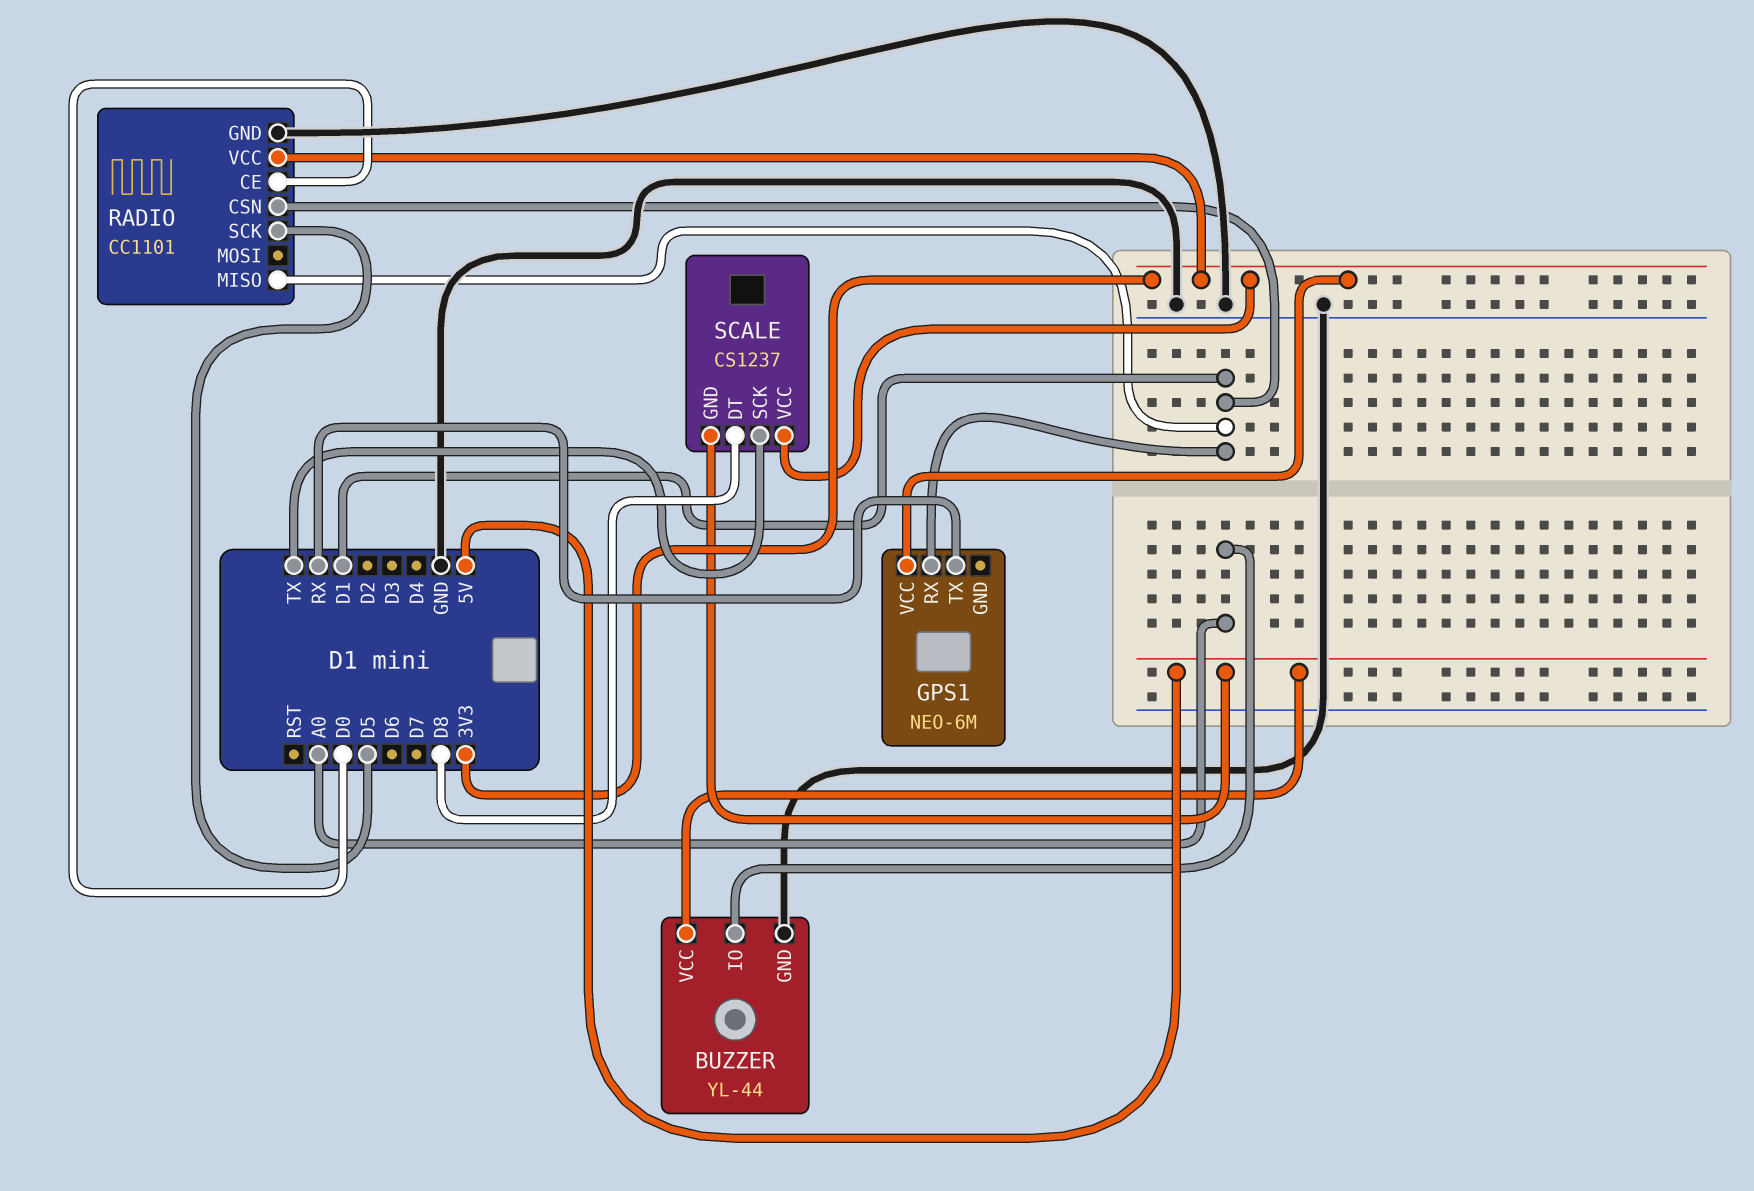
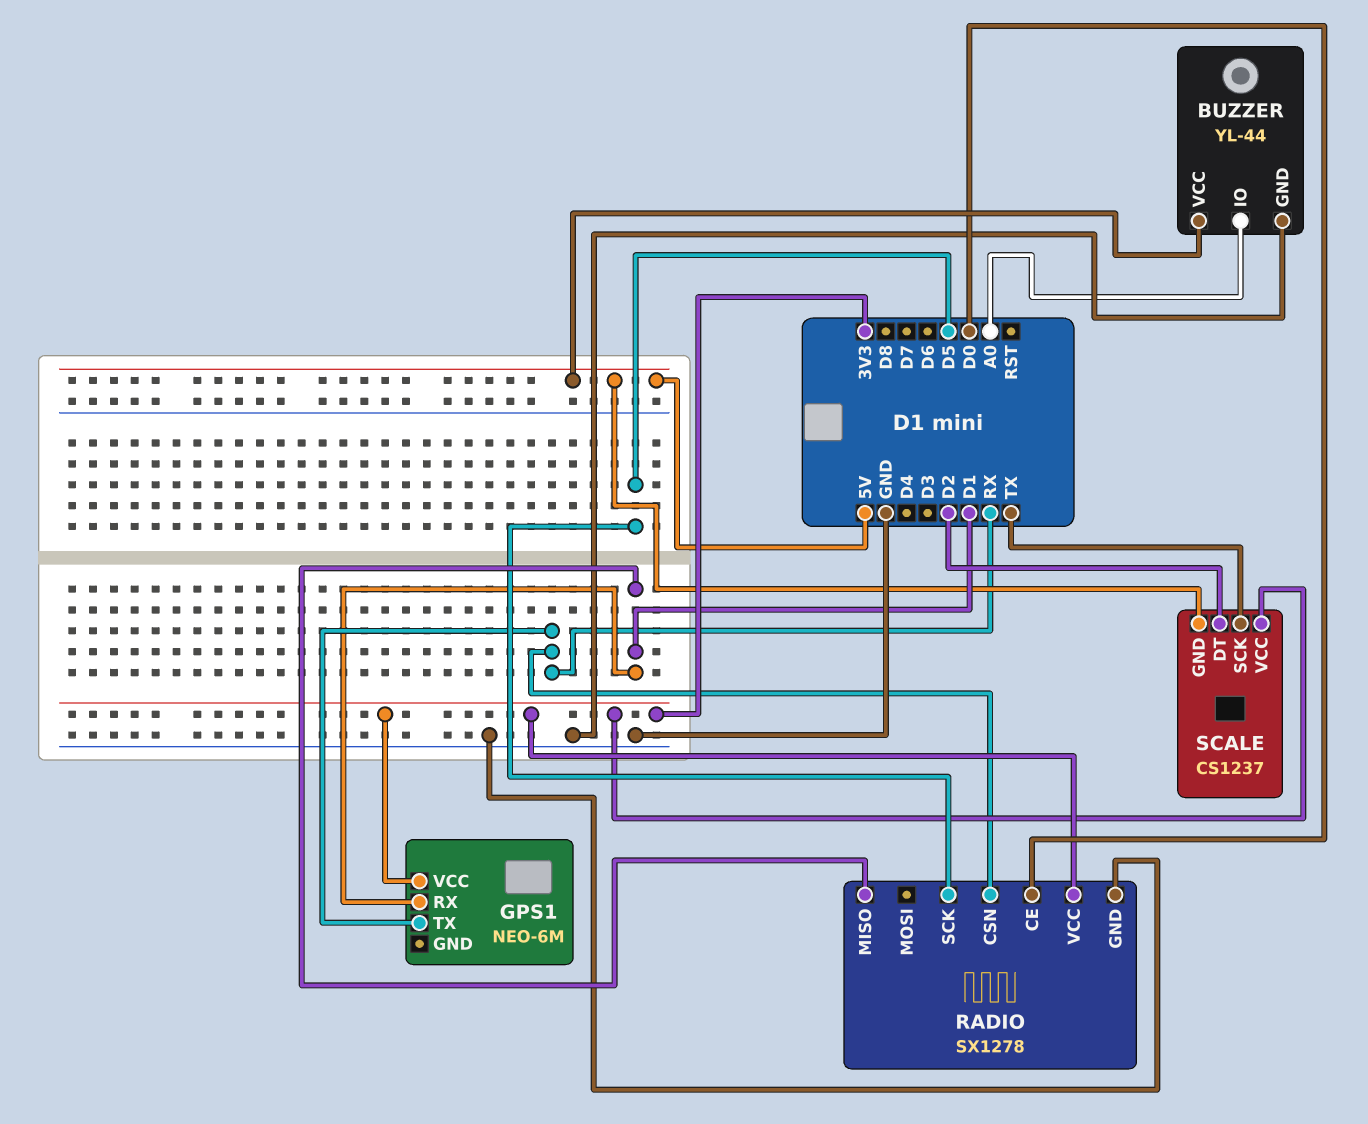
RADIO: CC1101 -> SX1278
RADIO pin CSN: D1 -> RX
SCALE pin DT: D8 -> D2

